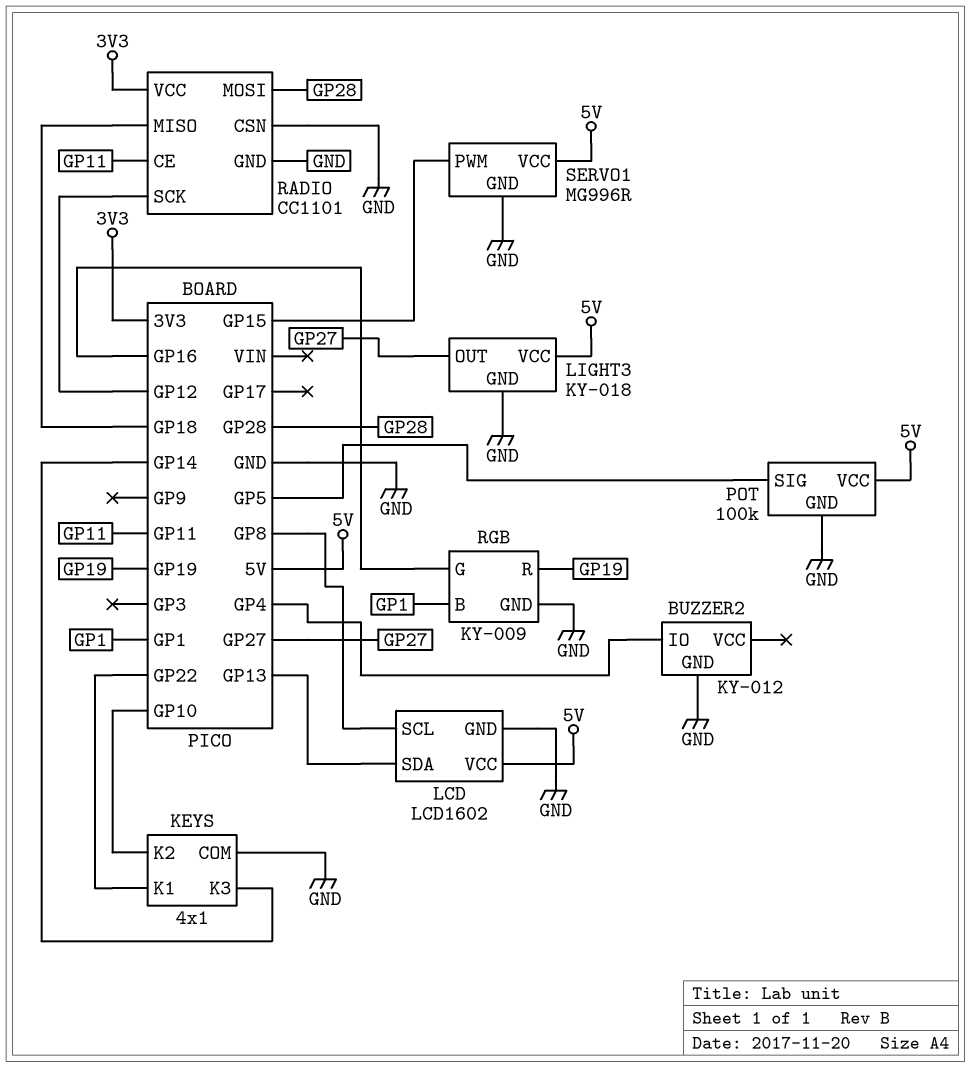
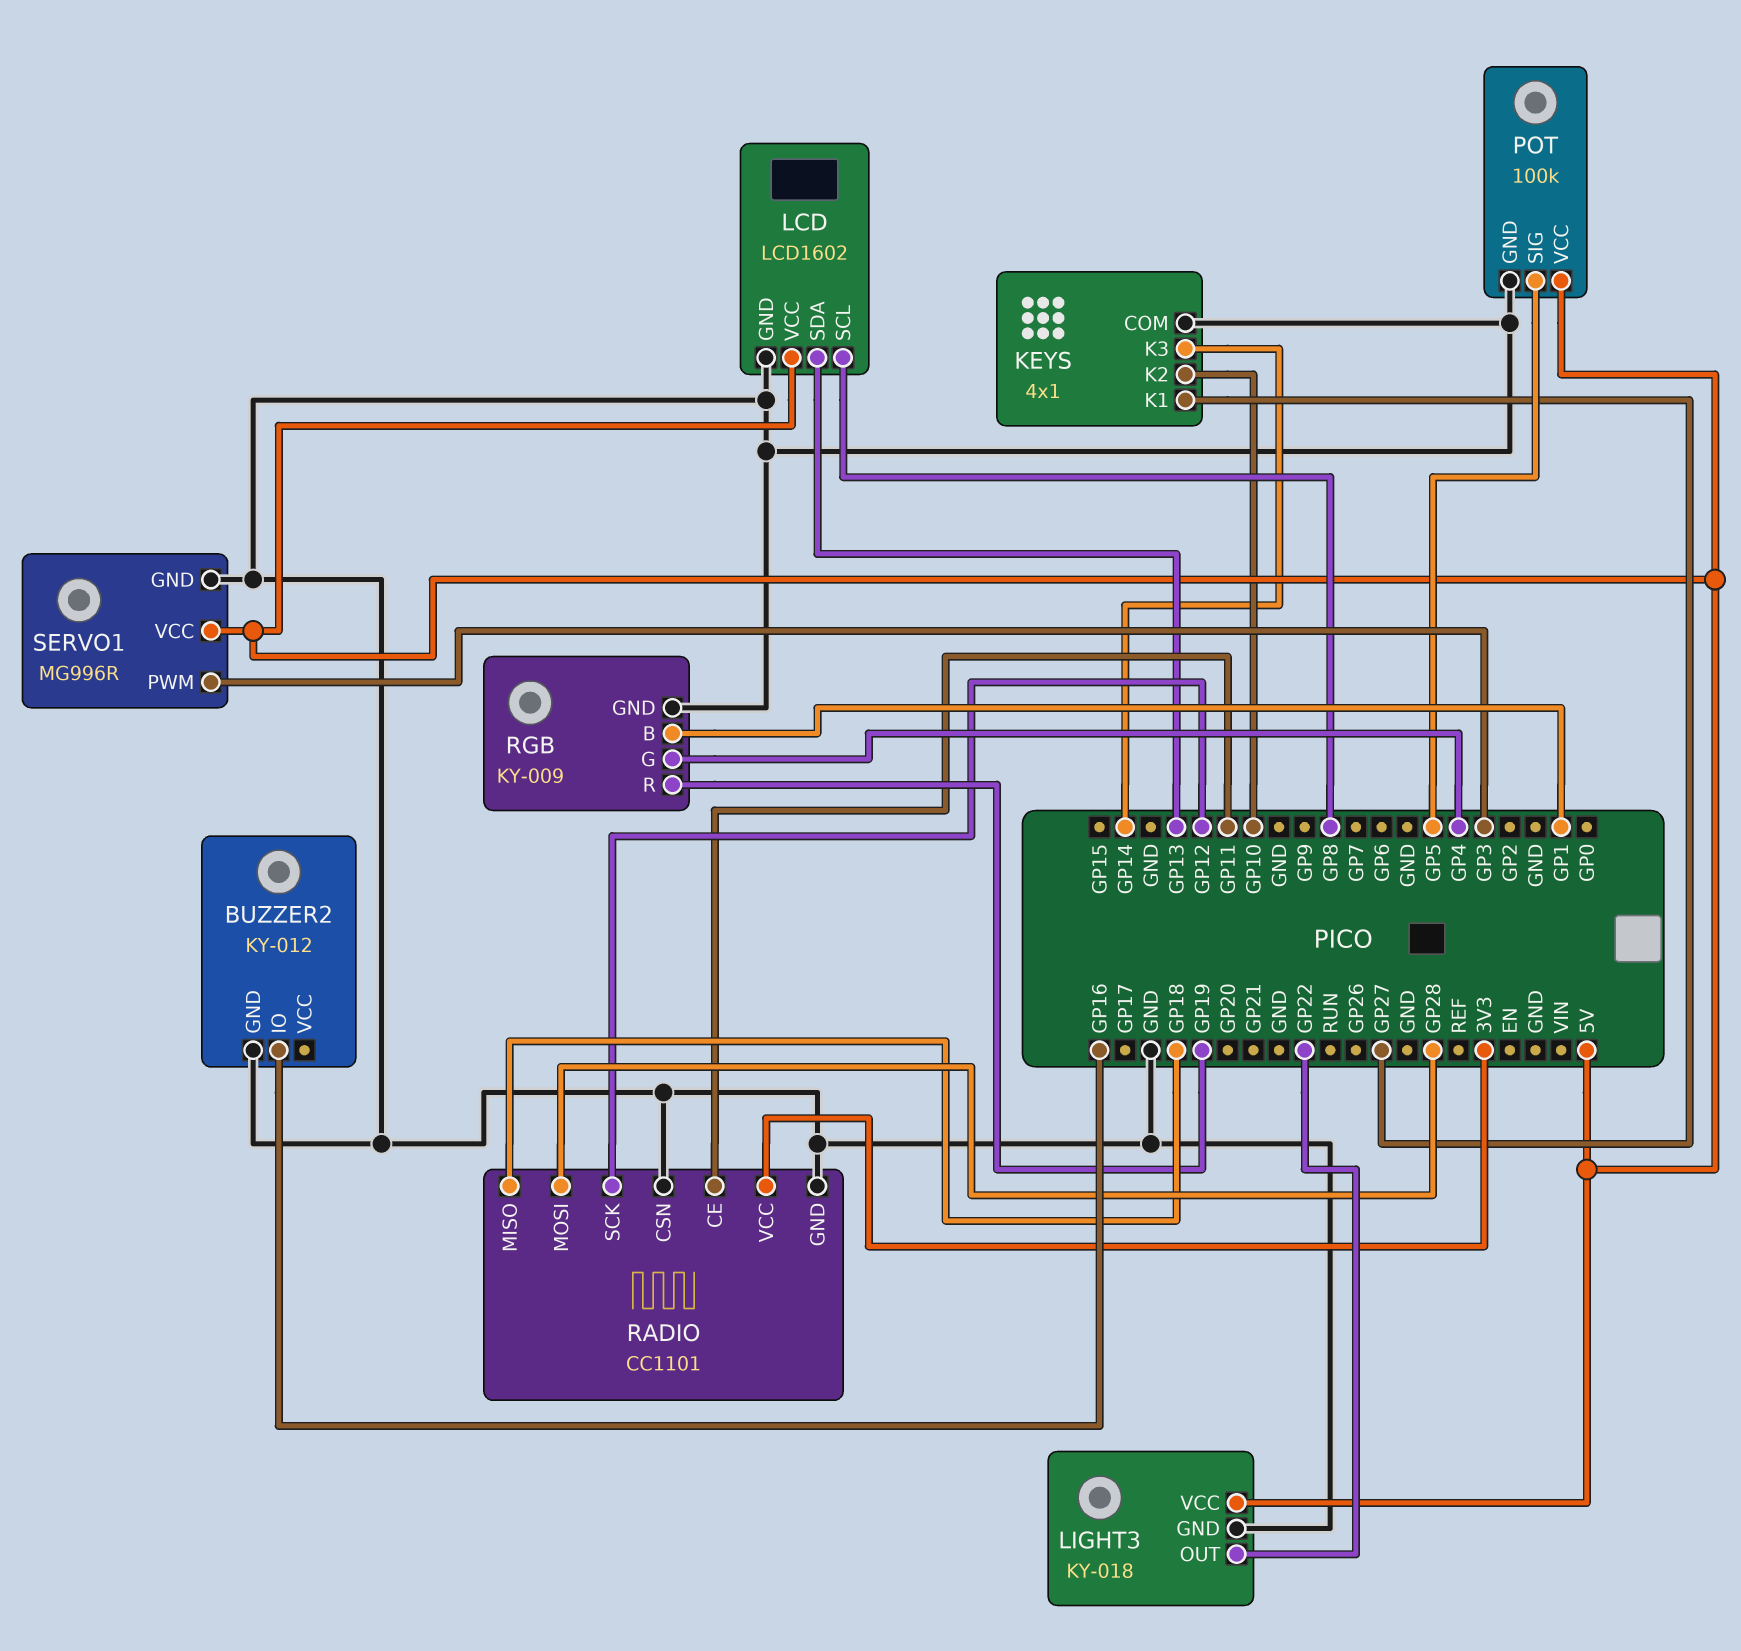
BUZZER2 pin IO: GP4 -> GP16
KEYS pin K1: GP22 -> GP27
LIGHT3 pin OUT: GP27 -> GP22
RGB pin G: GP16 -> GP4
SERVO1 pin PWM: GP15 -> GP3

